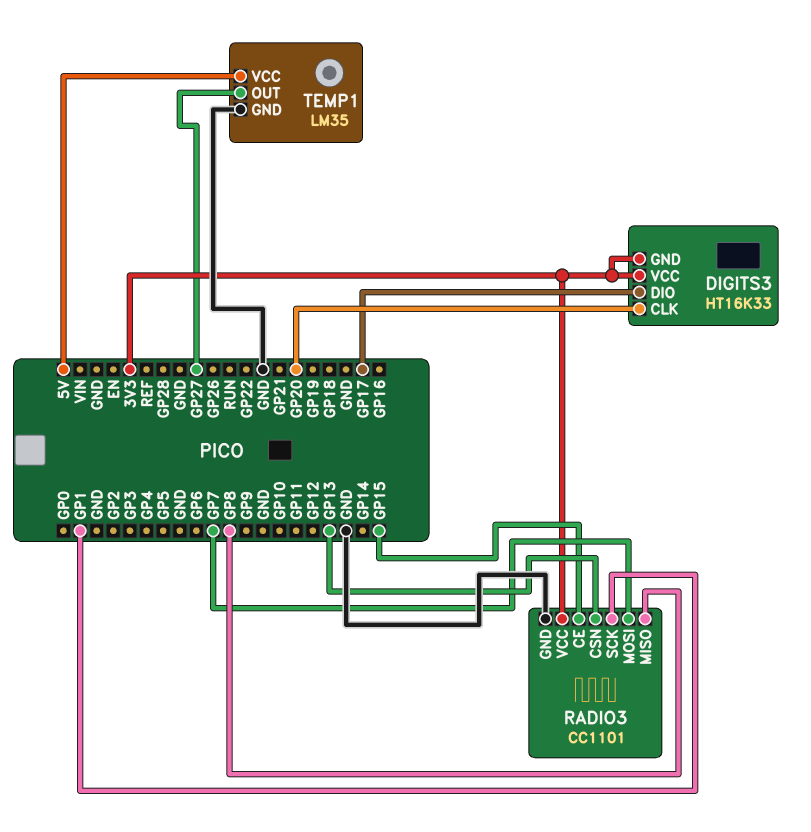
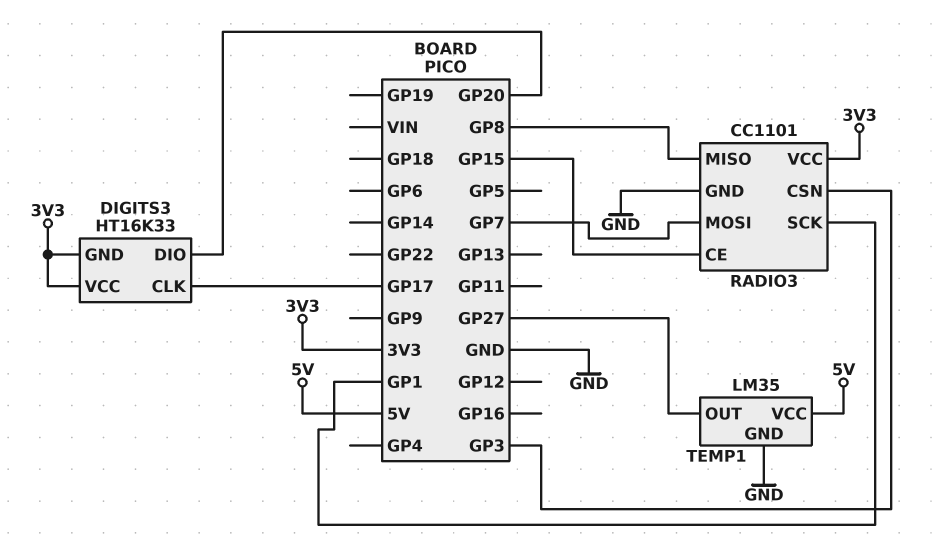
DIGITS3 pin CLK: GP20 -> GP17
DIGITS3 pin DIO: GP17 -> GP20
RADIO3 pin CSN: GP13 -> GP3

